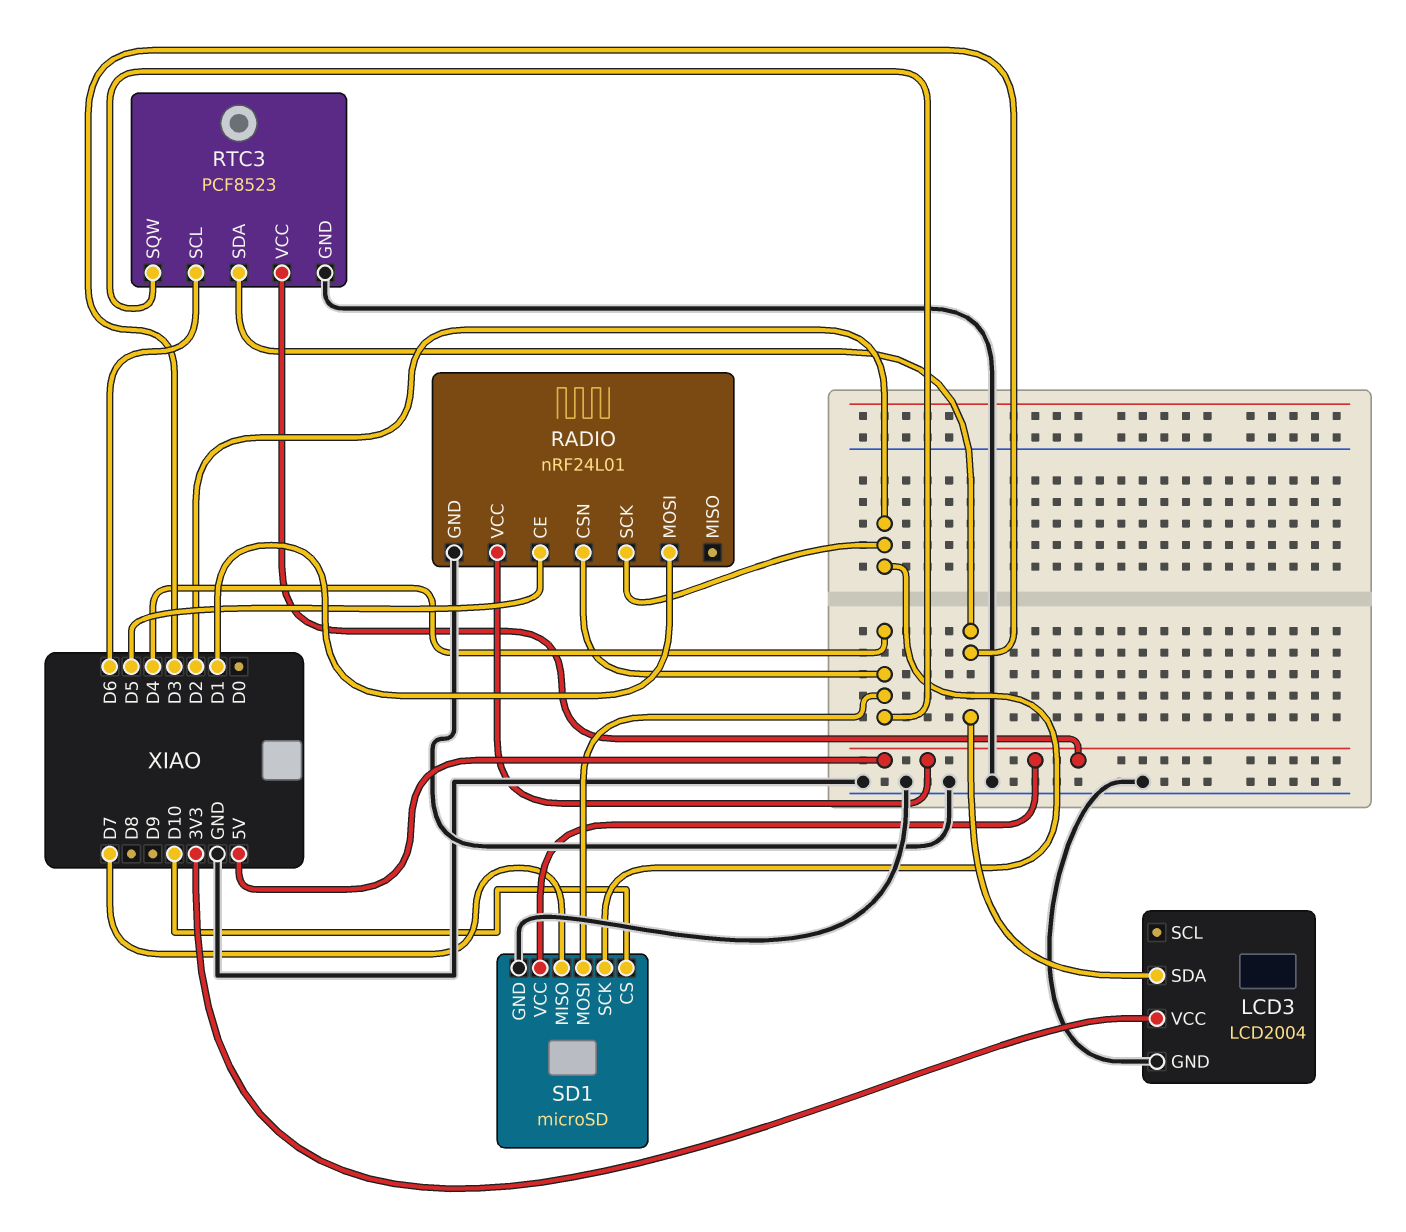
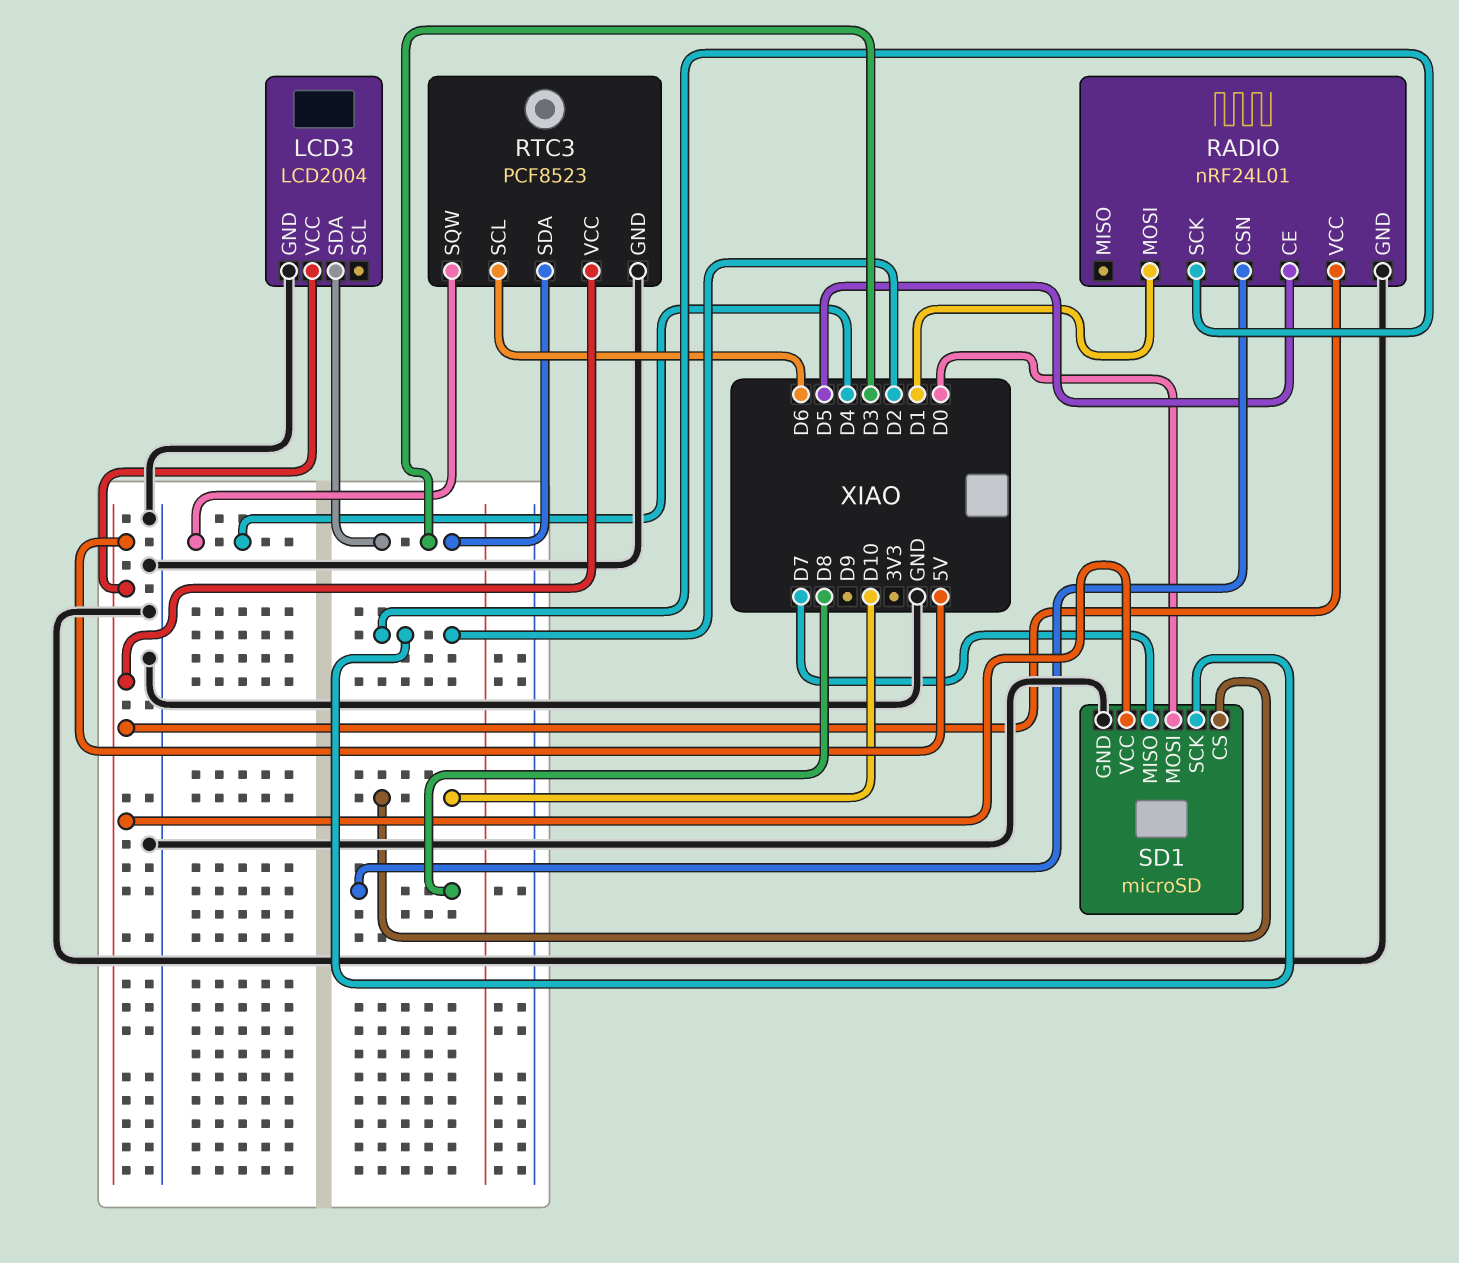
LCD3 pin VCC: 3V3 -> 5V
RADIO pin CSN: D4 -> D8
SD1 pin MOSI: D4 -> D0

